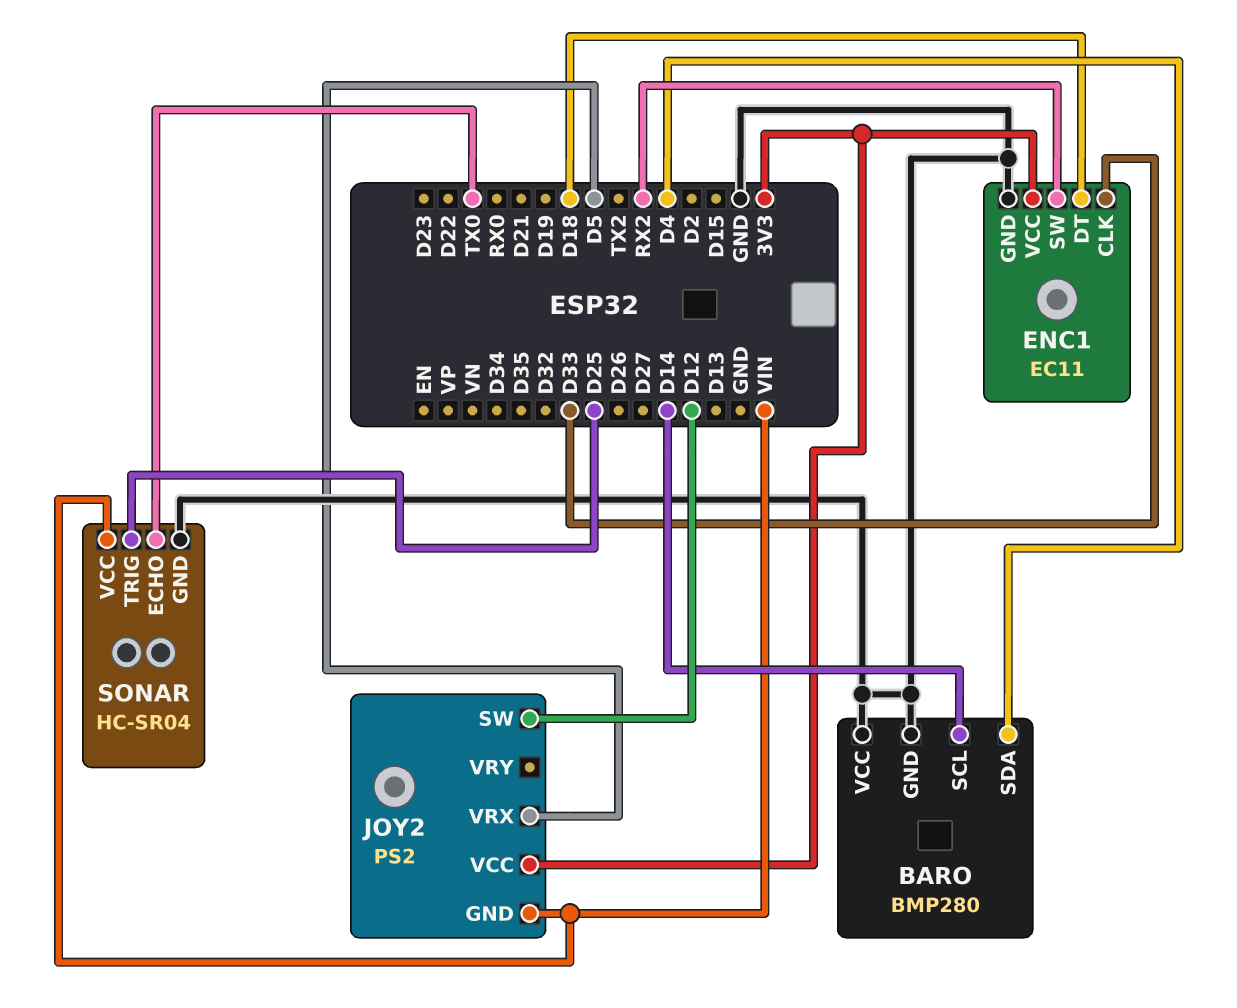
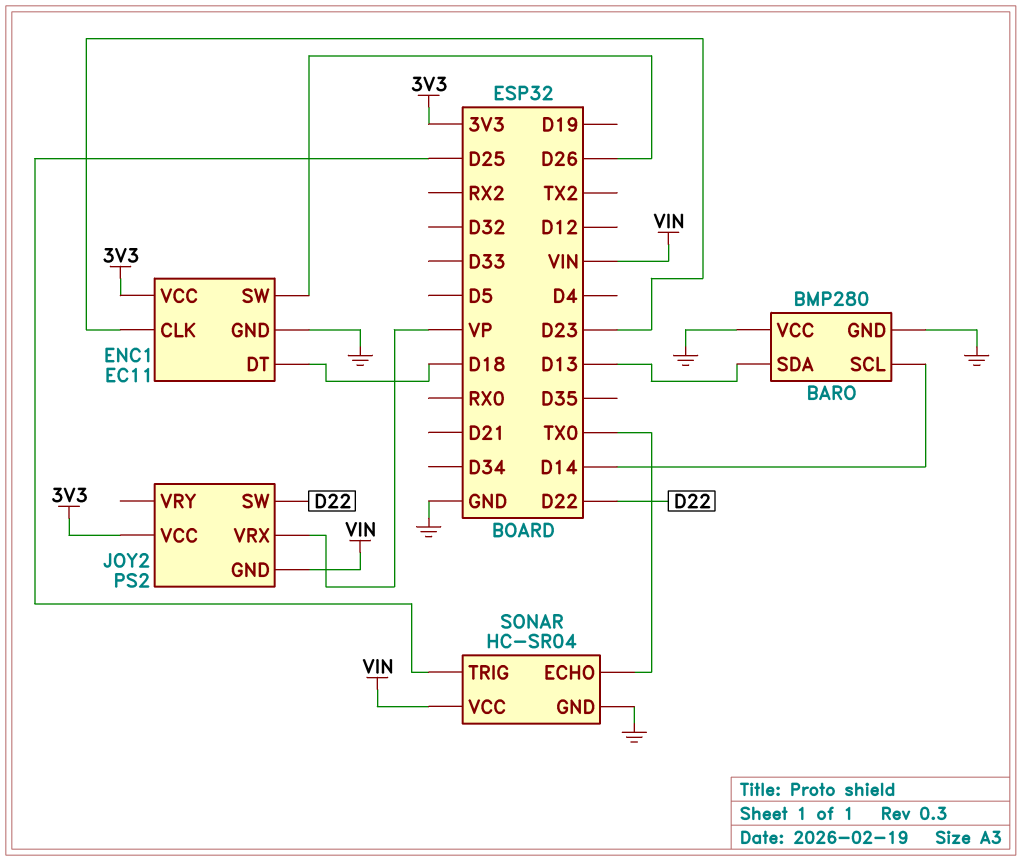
BARO pin SDA: D4 -> D13
ENC1 pin CLK: D33 -> D23
ENC1 pin SW: RX2 -> D26
JOY2 pin SW: D12 -> D22
JOY2 pin VRX: D5 -> VP

